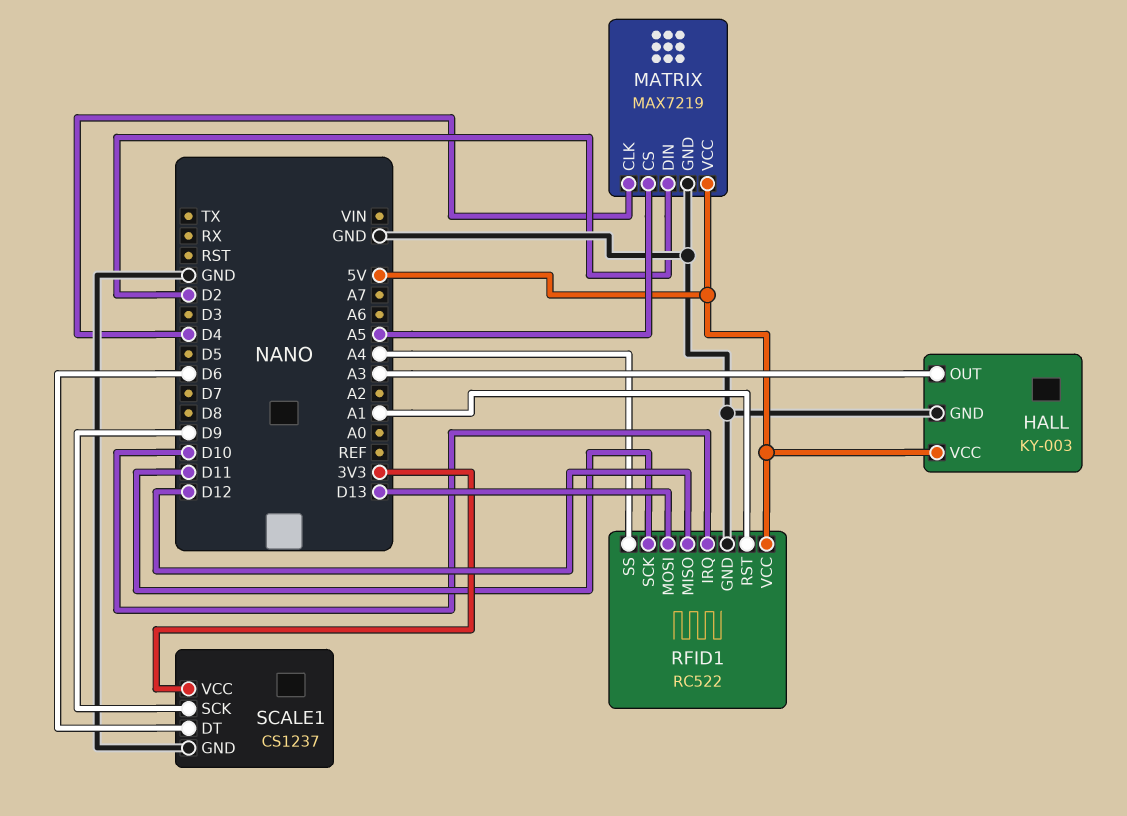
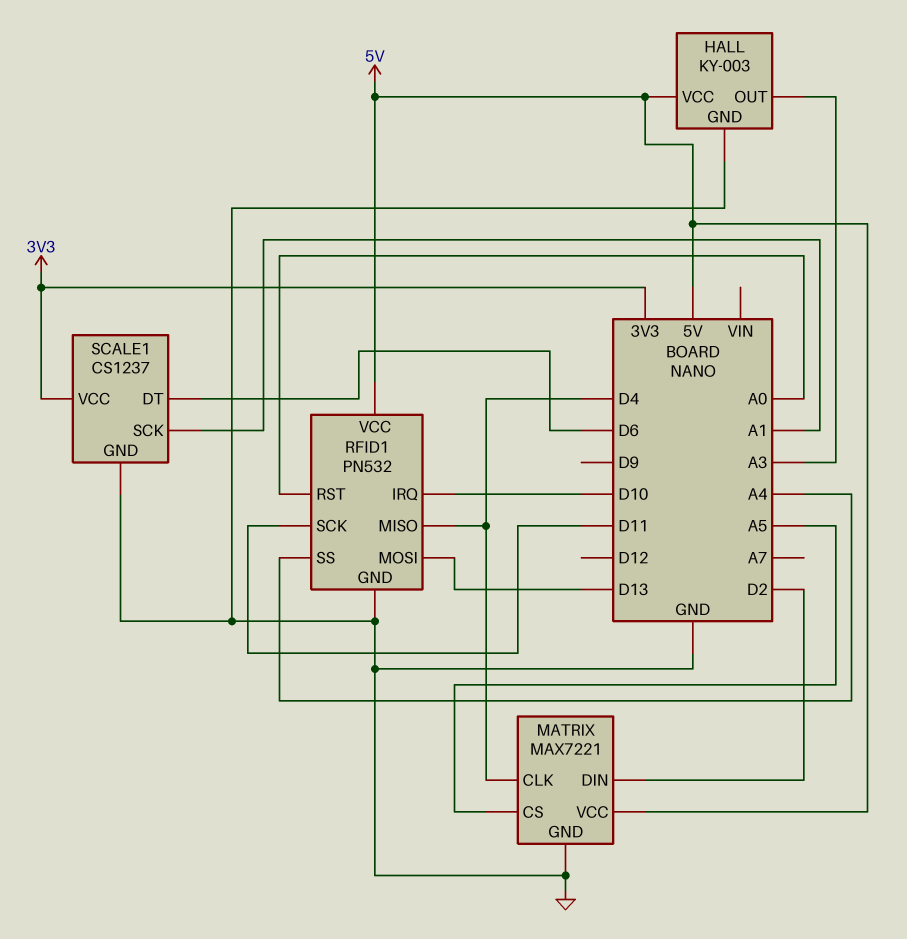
MATRIX: MAX7219 -> MAX7221
RFID1: RC522 -> PN532
RFID1 pin MISO: D12 -> D4
RFID1 pin RST: A1 -> A0
SCALE1 pin SCK: D9 -> A1

